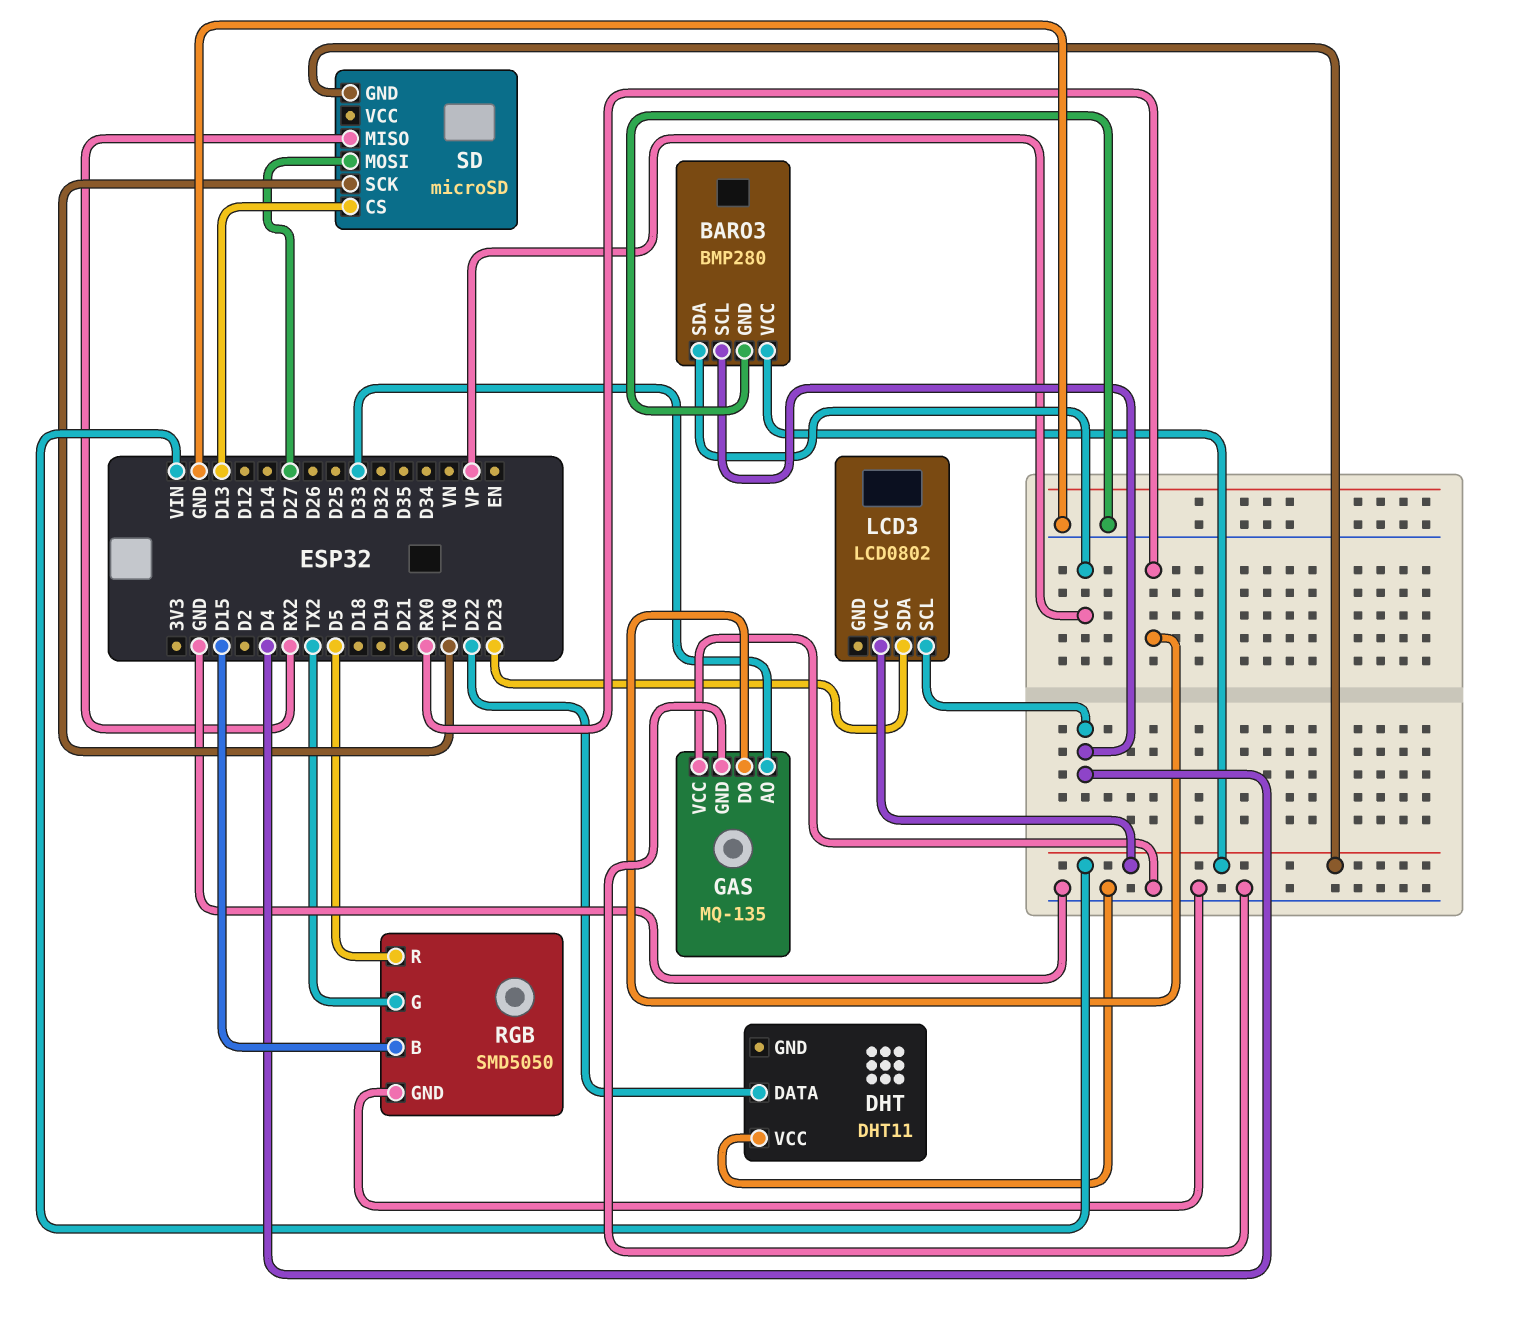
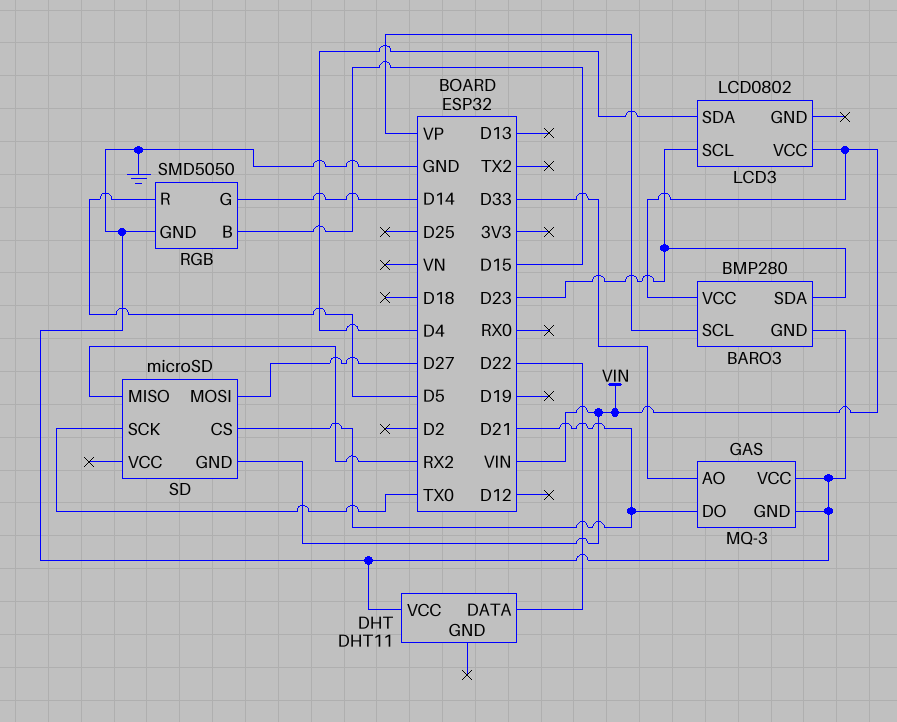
BARO3 pin SCL: D4 -> VP
BARO3 pin SDA: VP -> D23
GAS: MQ-135 -> MQ-3
GAS pin DO: RX0 -> D21
LCD3 pin SCL: D4 -> D23
LCD3 pin SDA: D23 -> D4
RGB pin G: TX2 -> D14
SD pin CS: D13 -> D21

